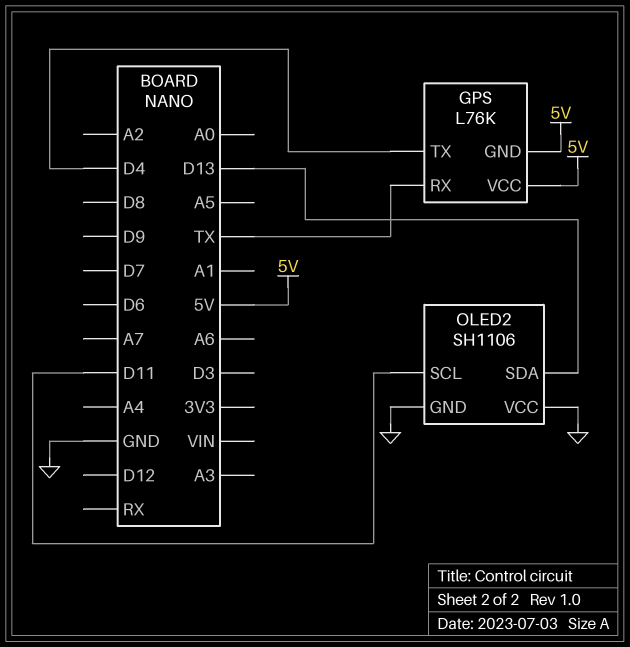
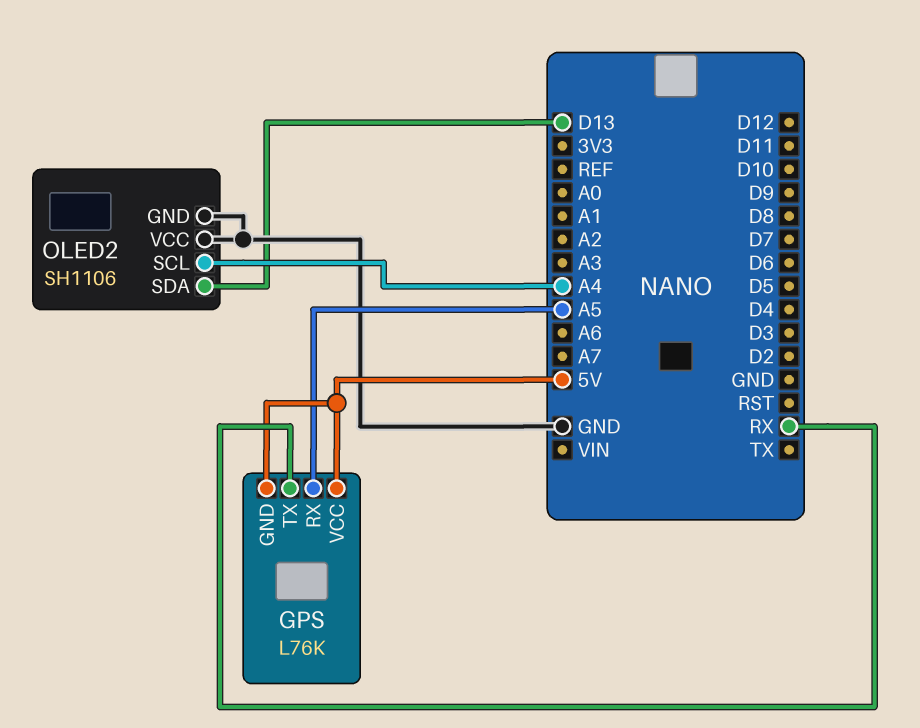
GPS pin RX: TX -> A5
GPS pin TX: D4 -> RX
OLED2 pin SCL: D11 -> A4

